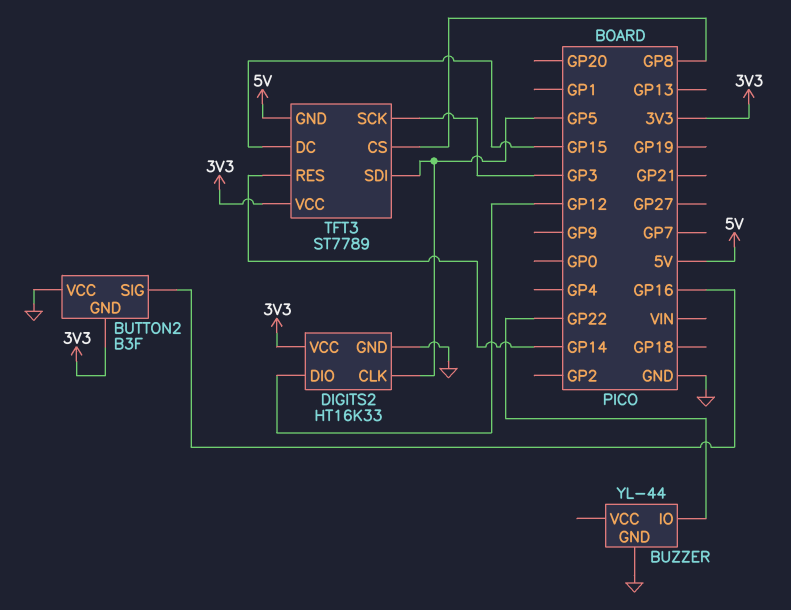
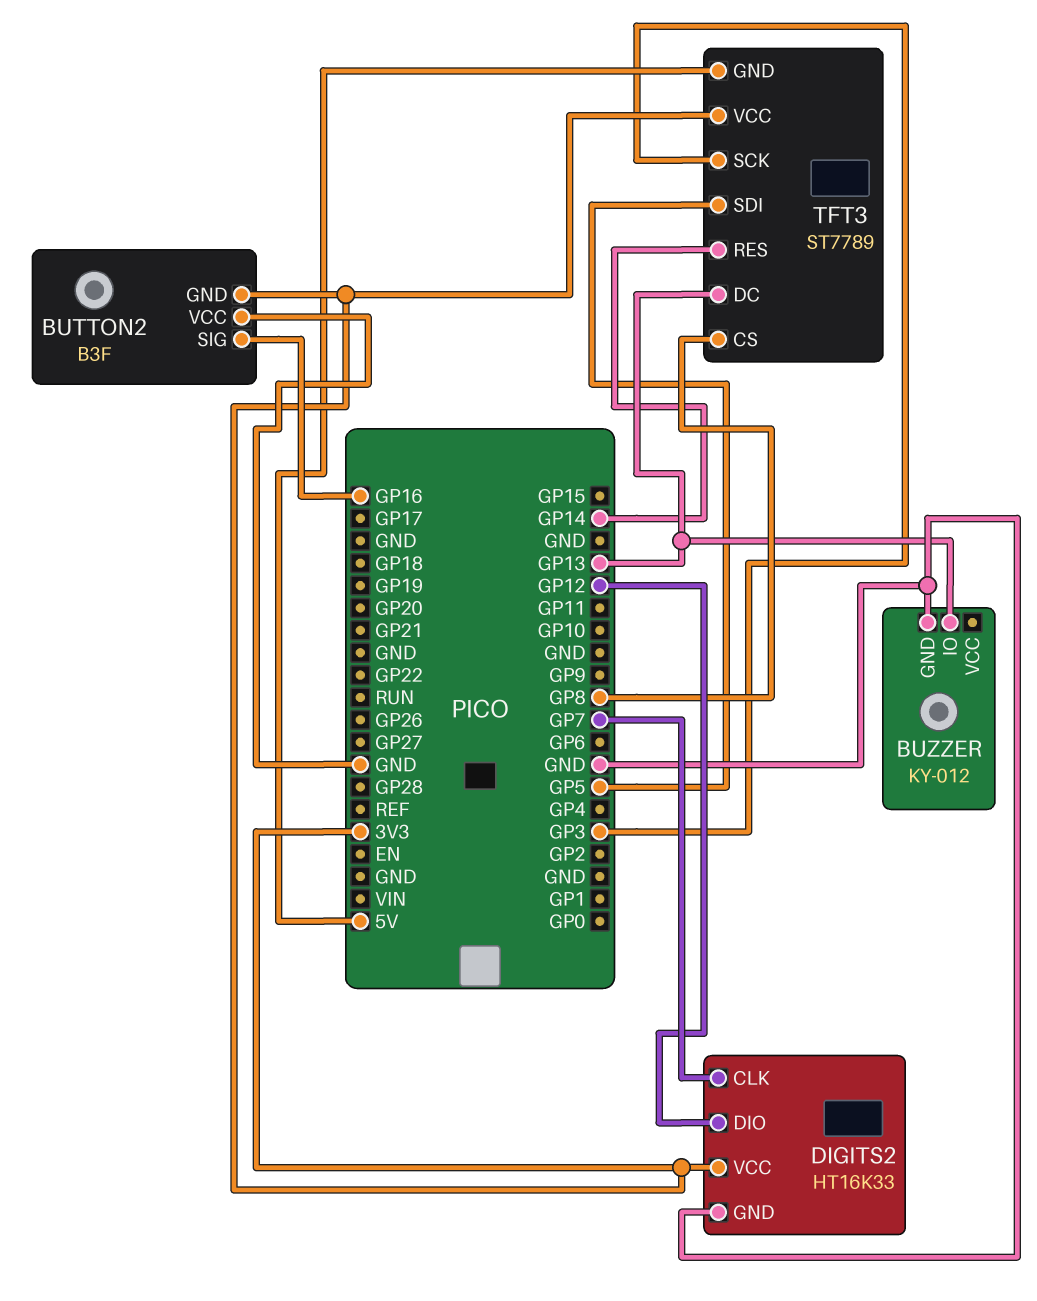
BUZZER: YL-44 -> KY-012
BUZZER pin IO: GP22 -> GP13
DIGITS2 pin CLK: GP5 -> GP7
TFT3 pin DC: GP15 -> GP13

